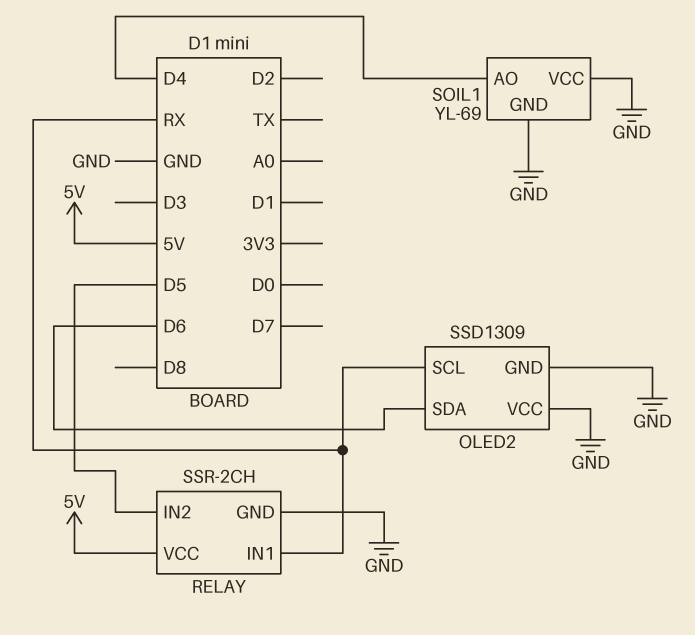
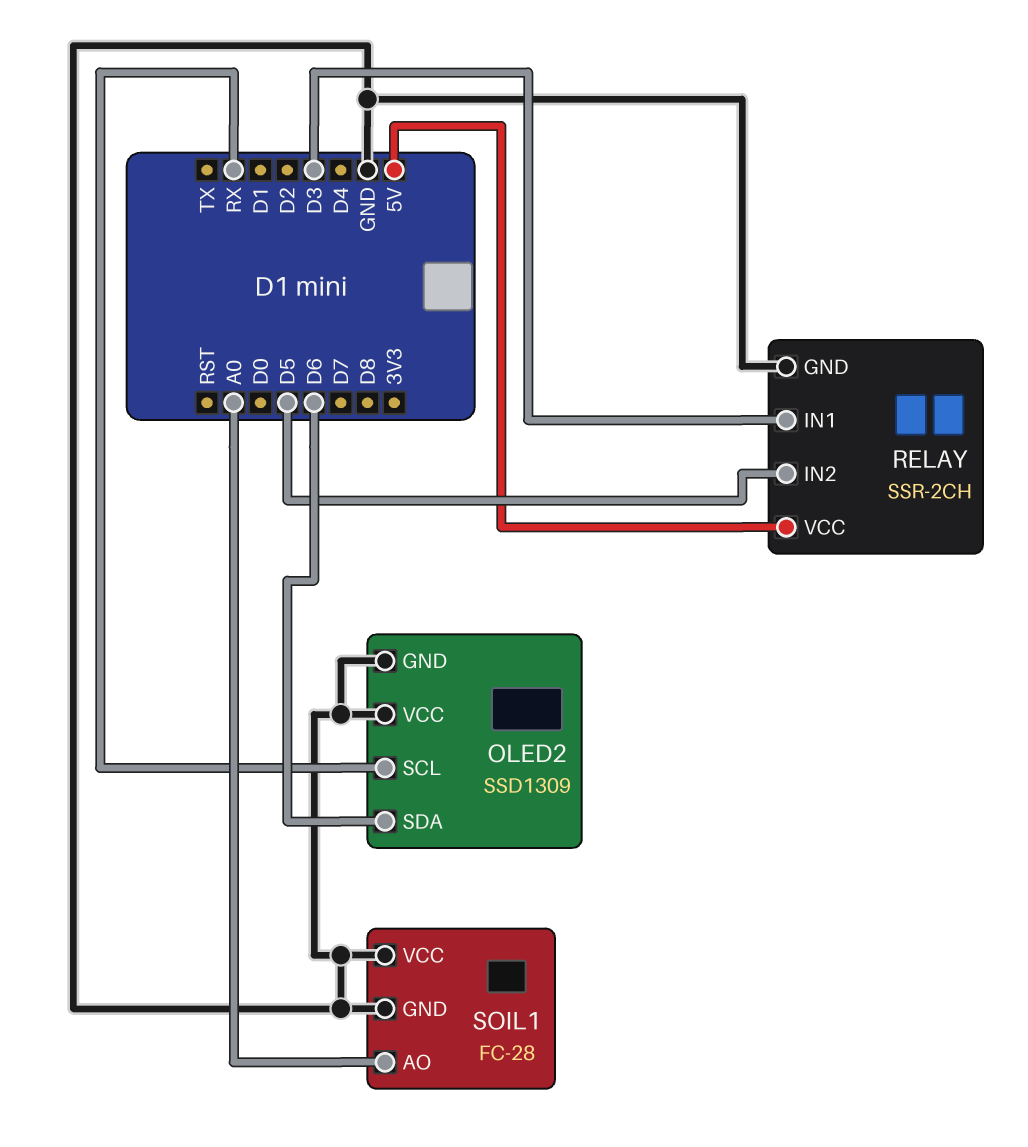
RELAY pin IN1: RX -> D3
SOIL1: YL-69 -> FC-28
SOIL1 pin AO: D4 -> A0

